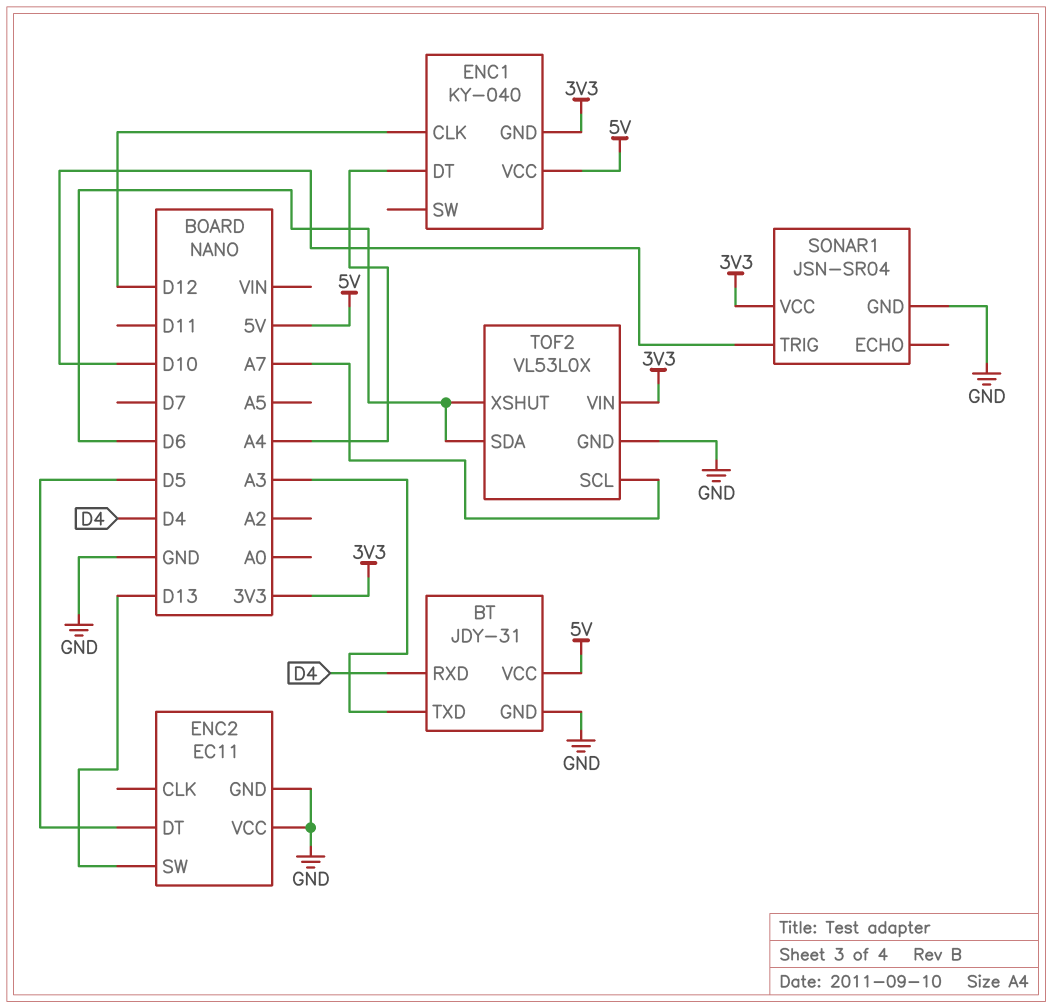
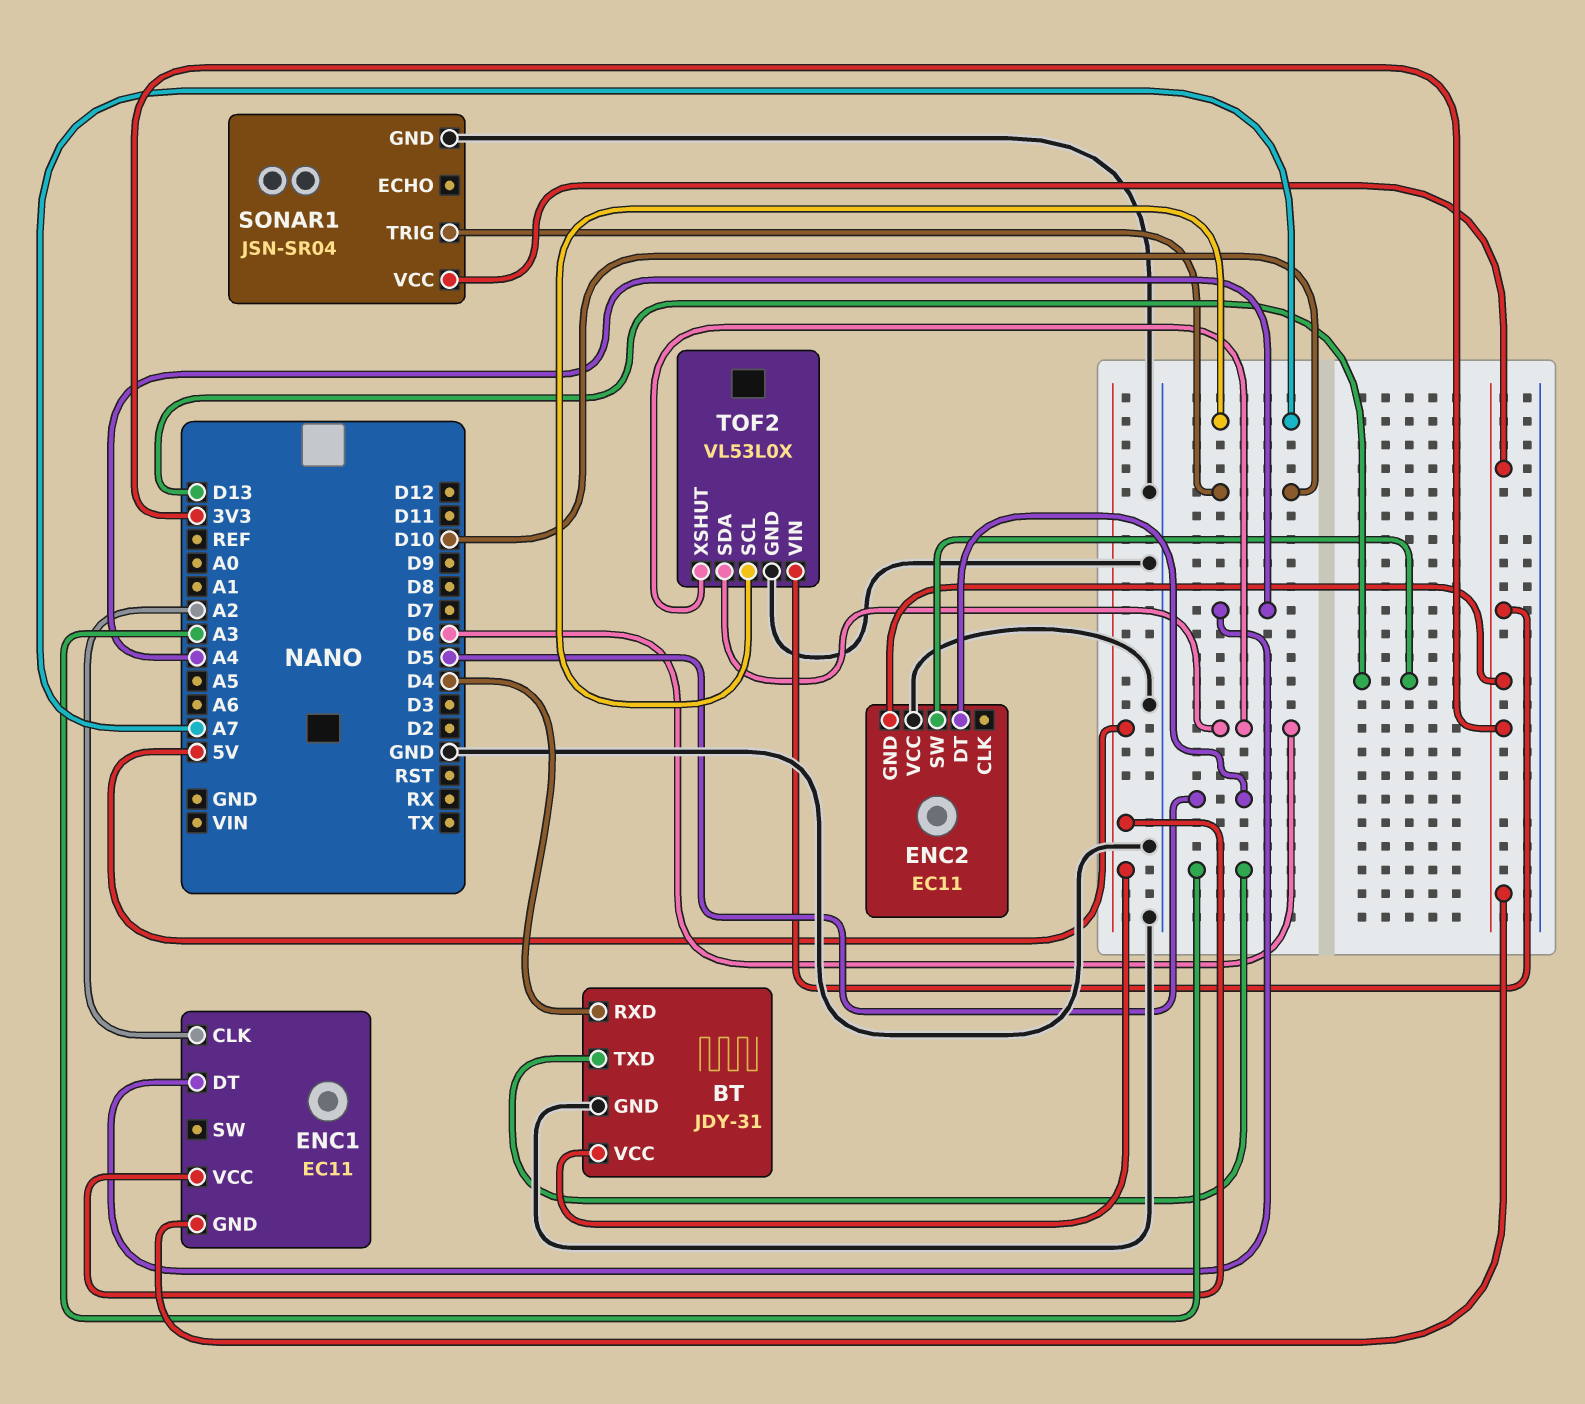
ENC1: KY-040 -> EC11
ENC1 pin CLK: D12 -> A2
ENC2 pin GND: GND -> 3V3

